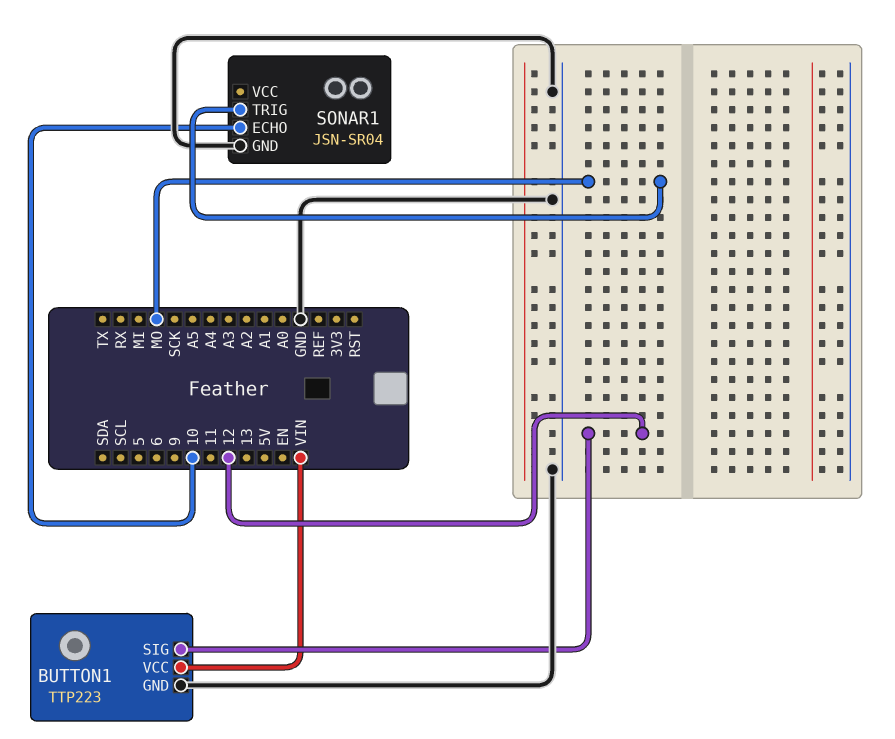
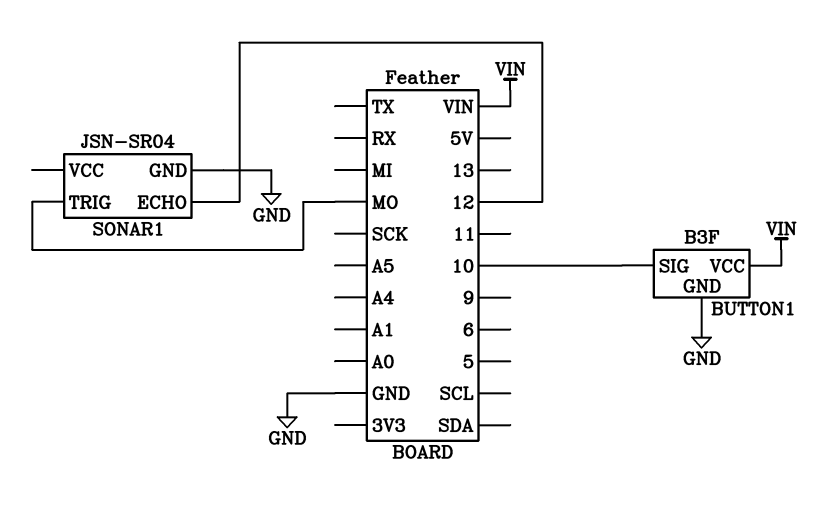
BUTTON1: TTP223 -> B3F
BUTTON1 pin SIG: 12 -> 10
SONAR1 pin ECHO: 10 -> 12

